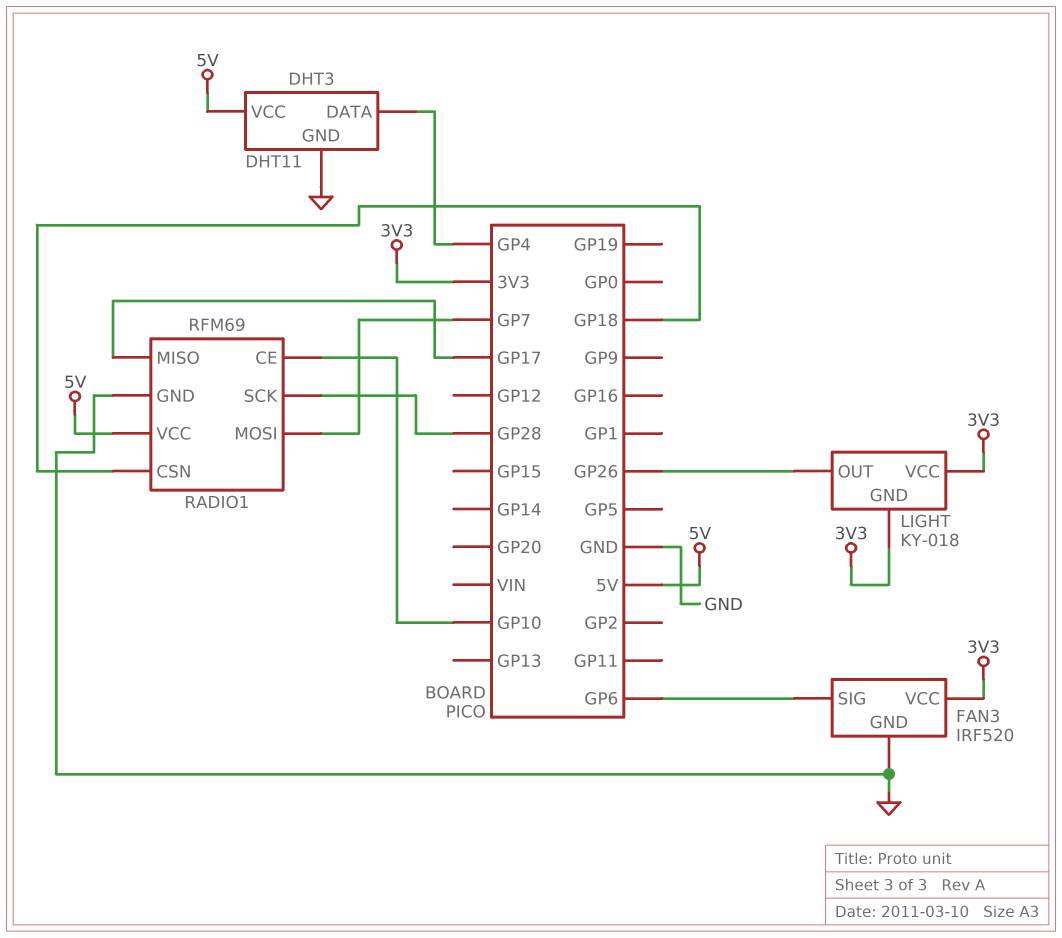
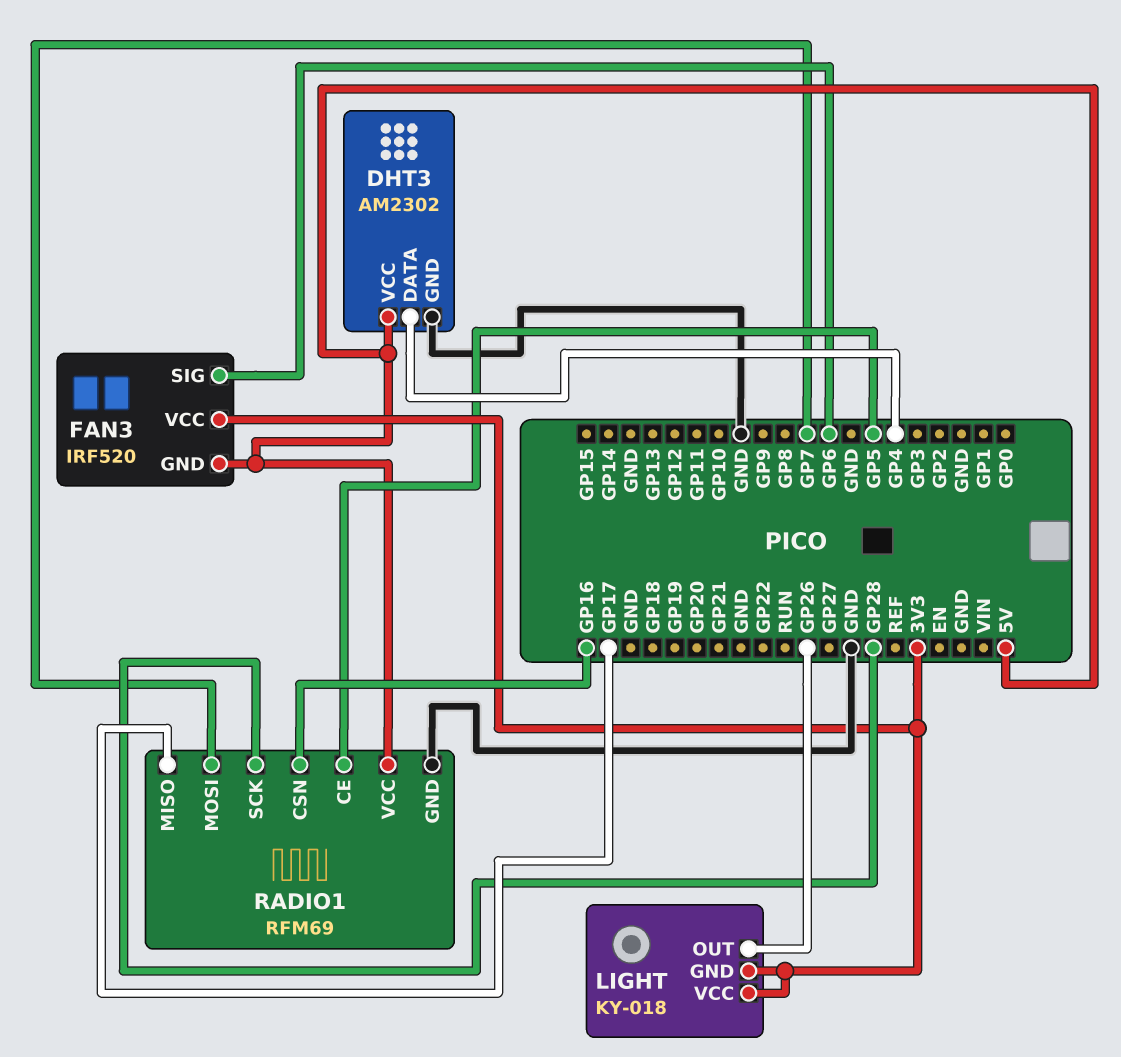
DHT3: DHT11 -> AM2302
FAN3 pin GND: GND -> 5V
RADIO1 pin CE: GP10 -> GP5
RADIO1 pin CSN: GP18 -> GP16

